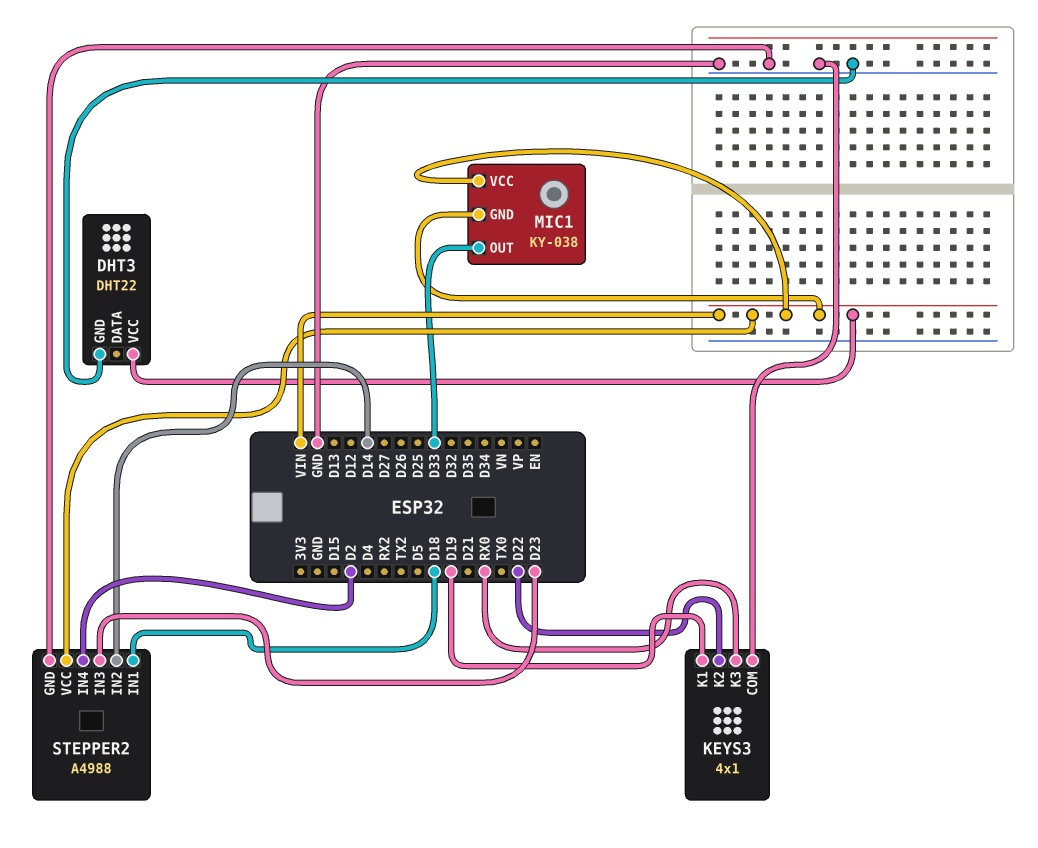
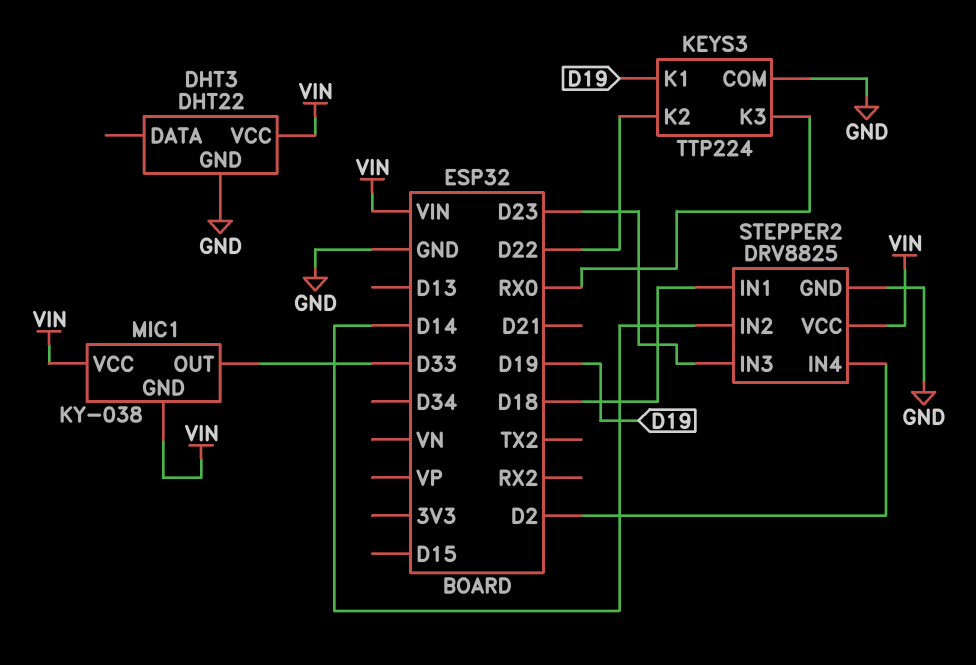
KEYS3: 4x1 -> TTP224
STEPPER2: A4988 -> DRV8825

